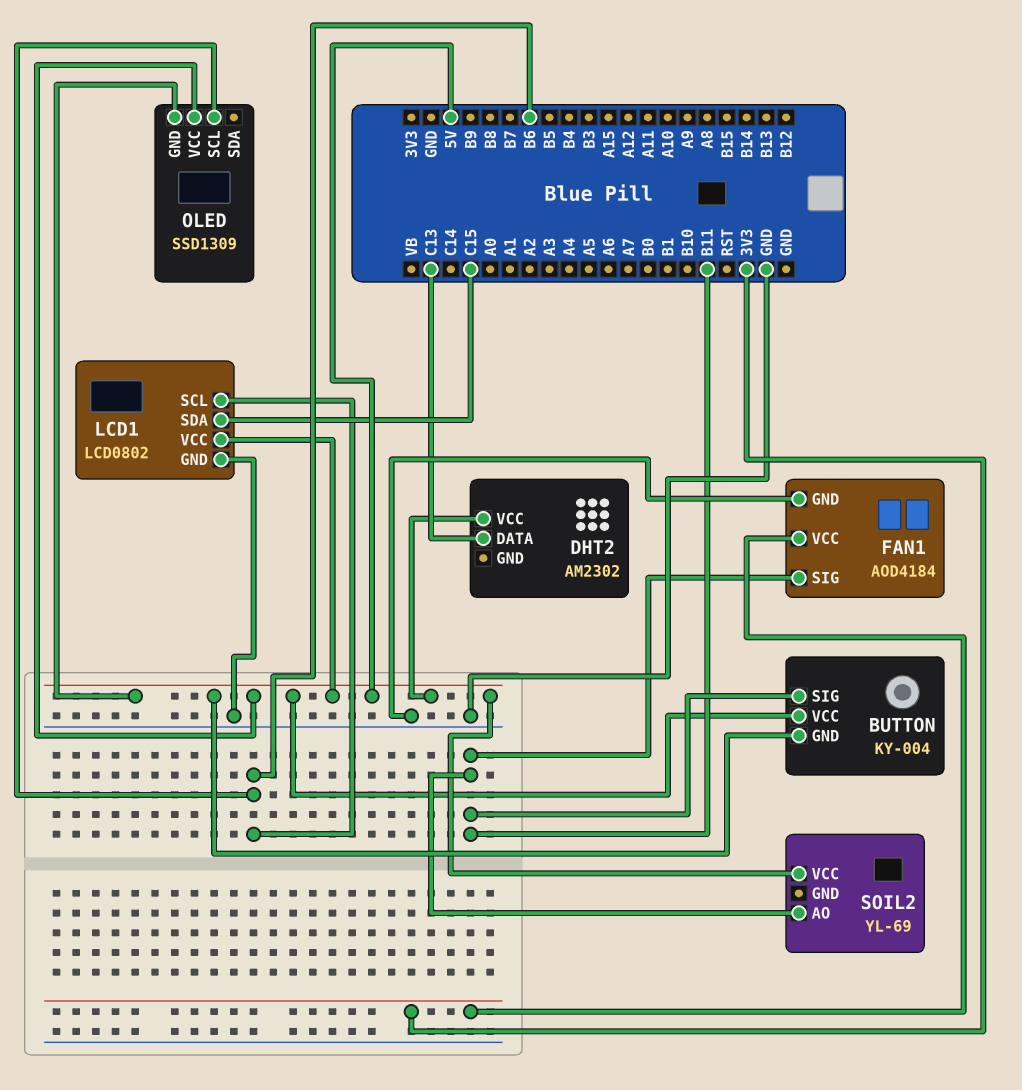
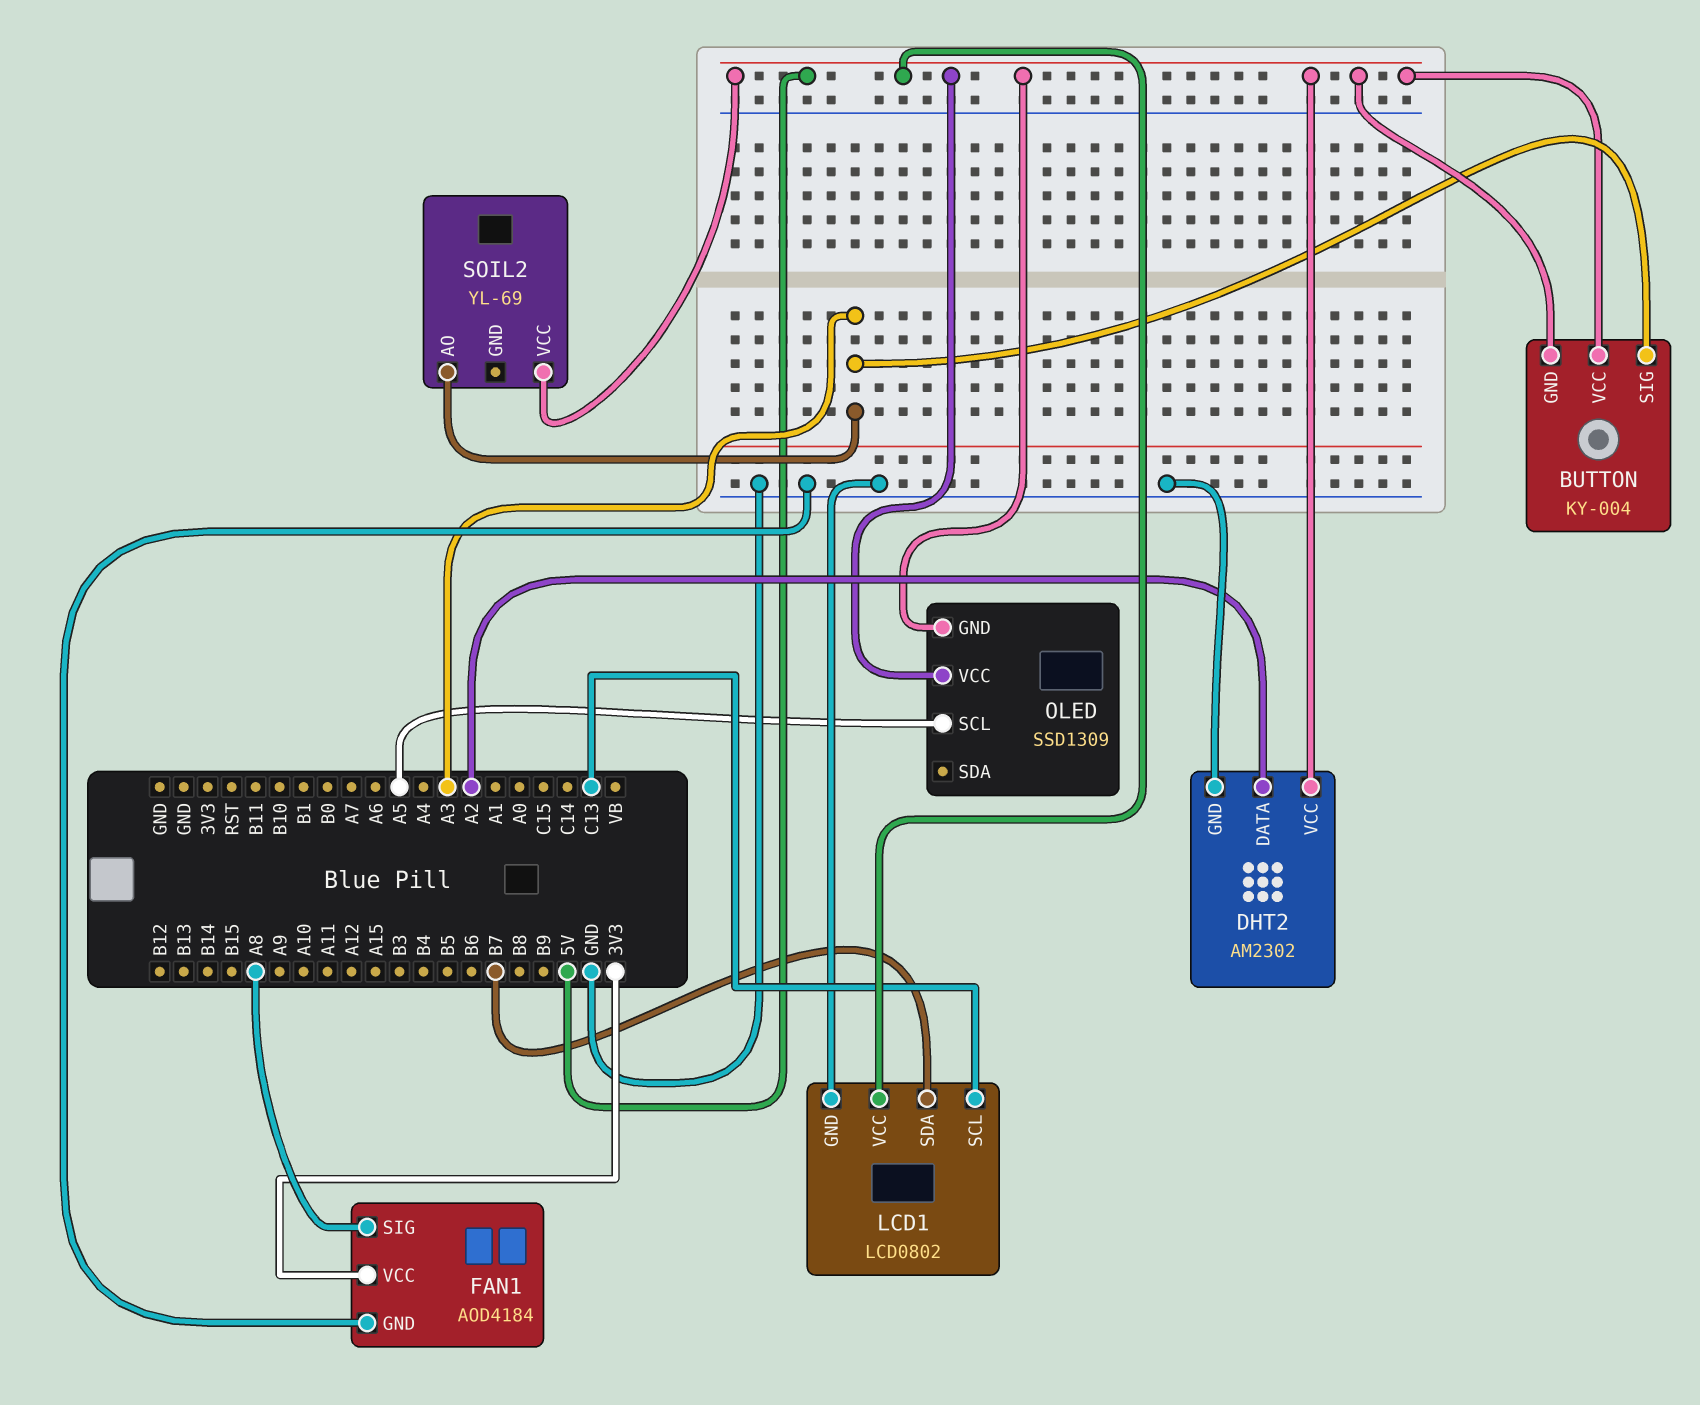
BUTTON pin SIG: B11 -> A3
DHT2 pin DATA: C13 -> A2
DHT2 pin GND: none -> GND
FAN1 pin SIG: B11 -> A8
LCD1 pin SCL: B6 -> C13
LCD1 pin SDA: C15 -> B7
OLED pin SCL: B6 -> A5
SOIL2 pin AO: B11 -> A3

